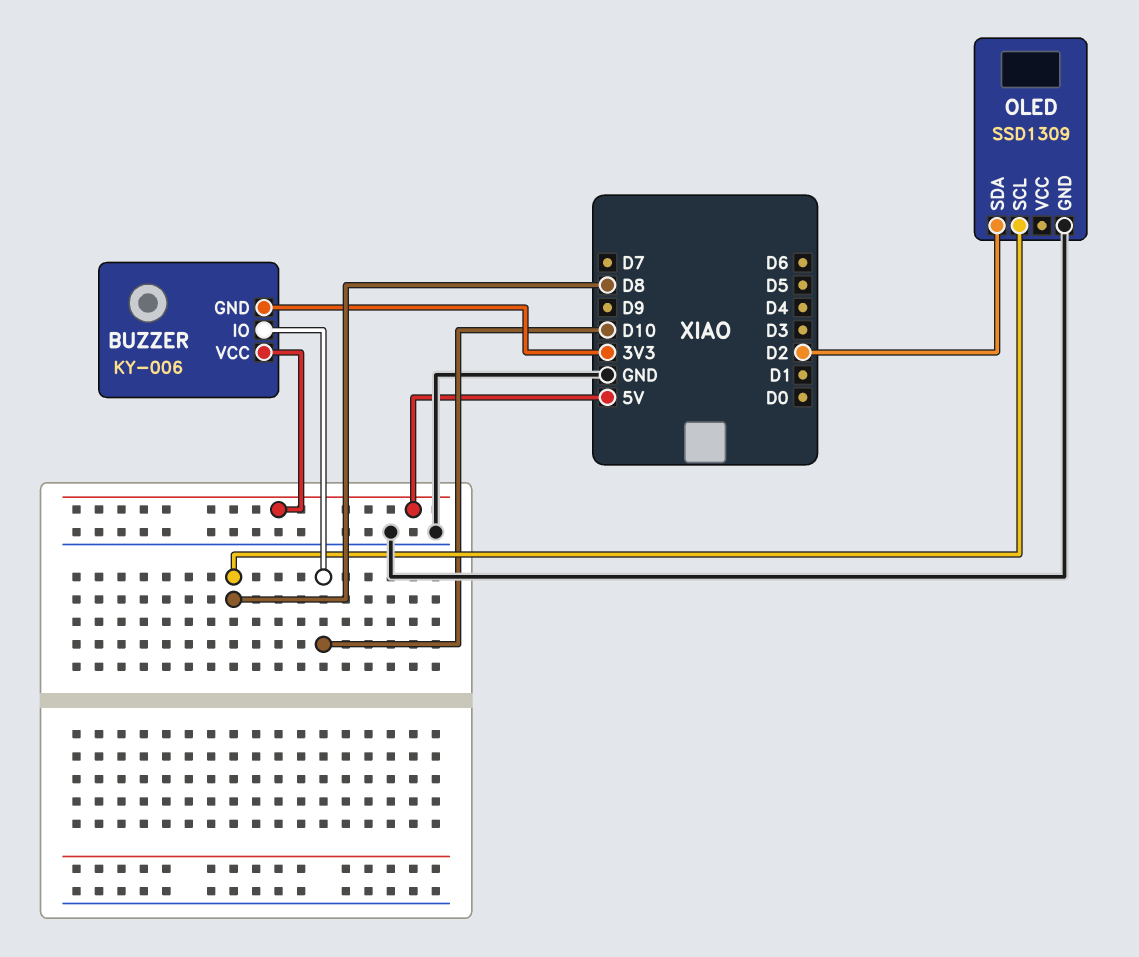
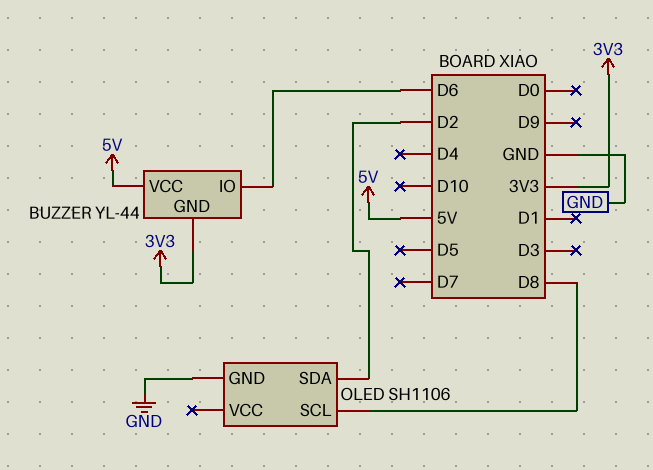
BUZZER: KY-006 -> YL-44
BUZZER pin IO: D10 -> D6
OLED: SSD1309 -> SH1106

